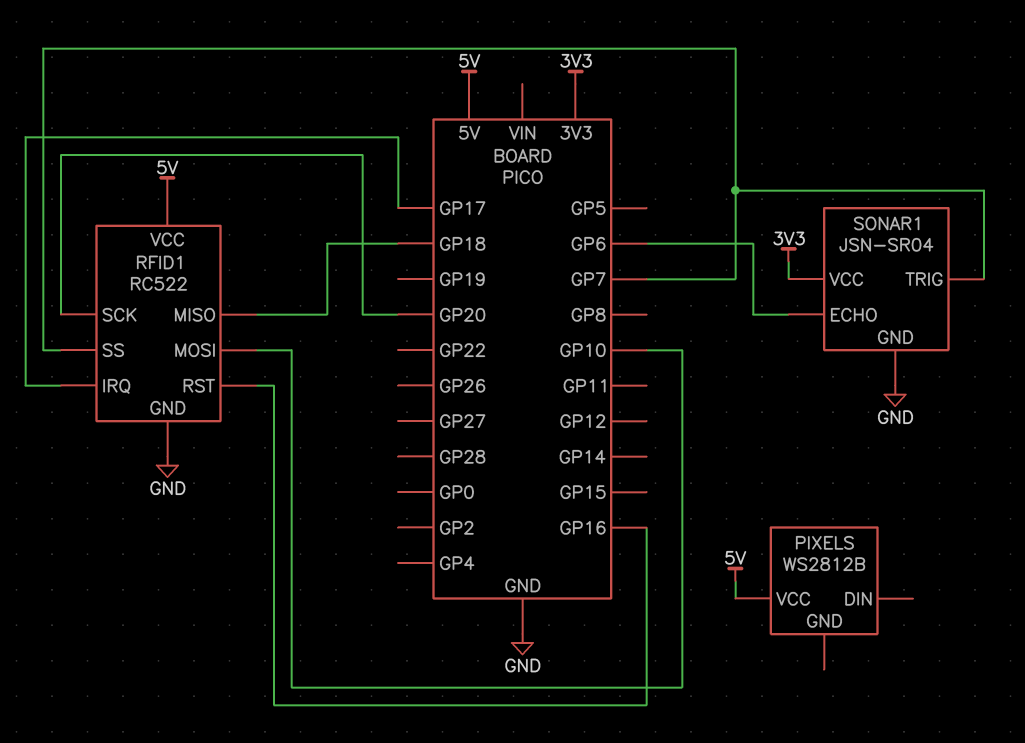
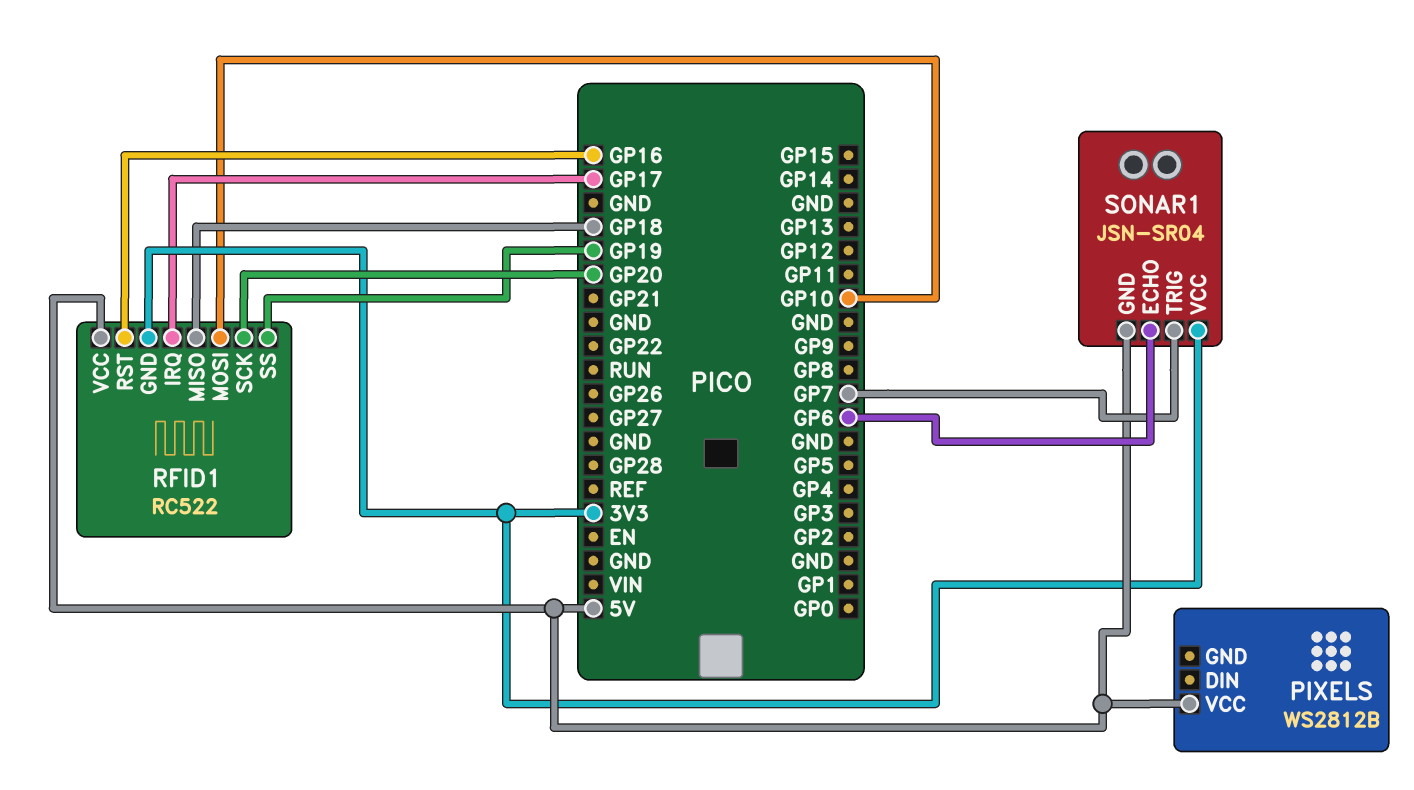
RFID1 pin GND: GND -> 3V3
RFID1 pin SS: GP7 -> GP19
SONAR1 pin GND: GND -> 5V

